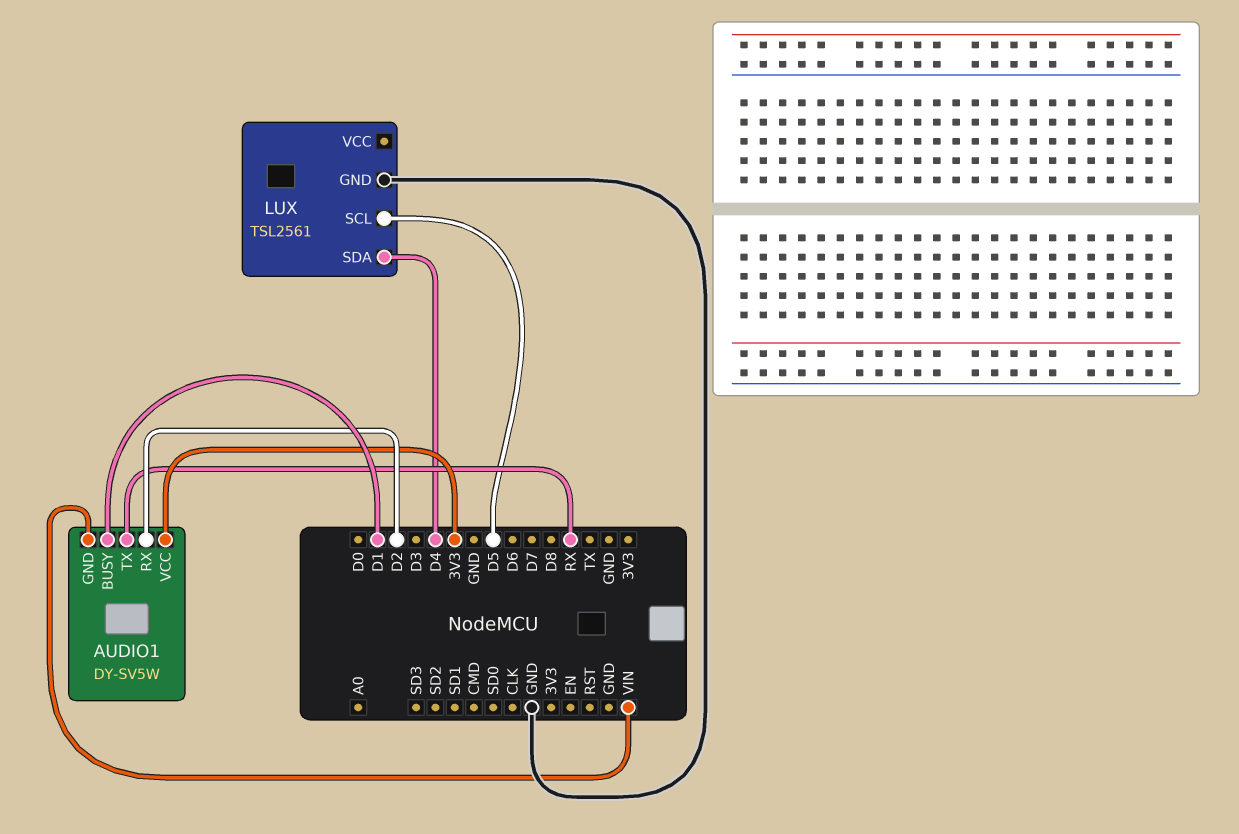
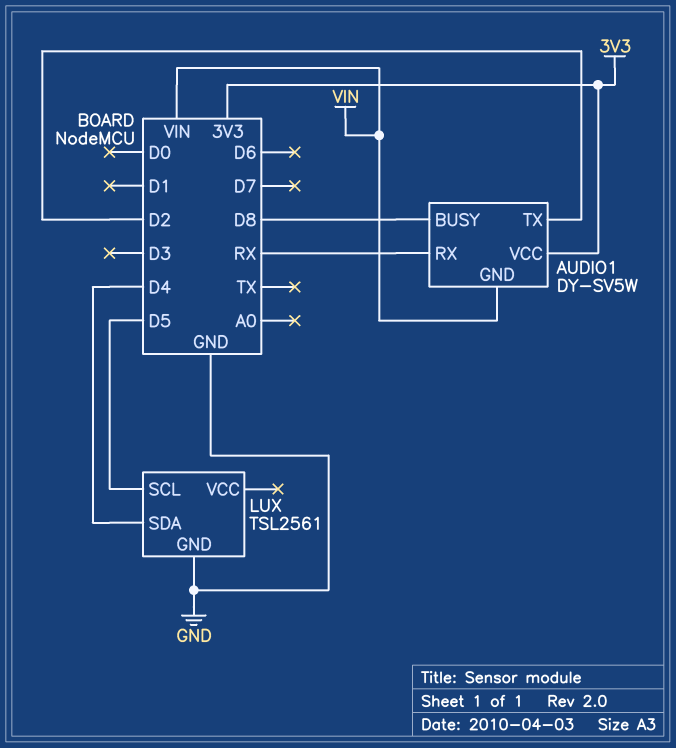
AUDIO1 pin BUSY: D1 -> D8
AUDIO1 pin RX: D2 -> RX
AUDIO1 pin TX: RX -> D2

